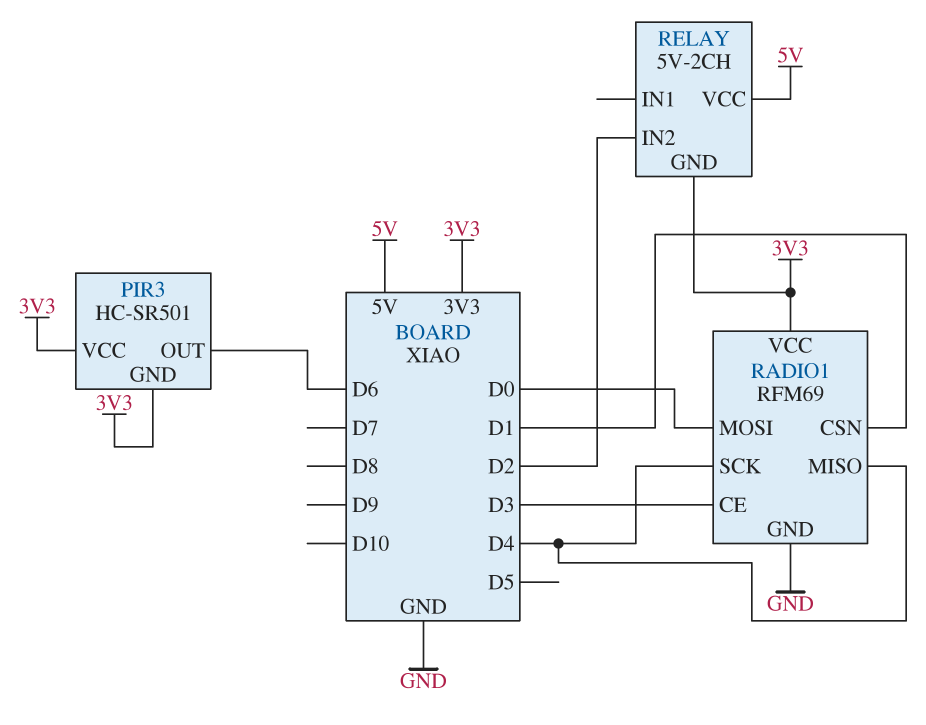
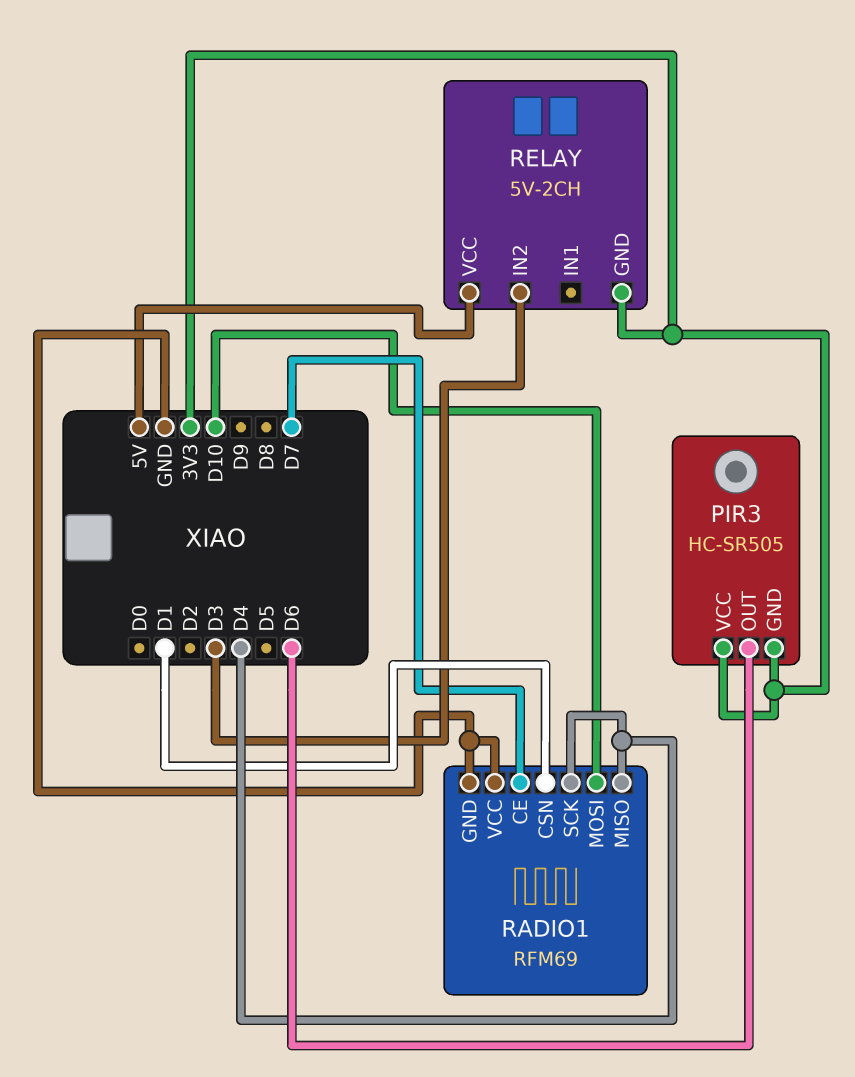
PIR3: HC-SR501 -> HC-SR505
RADIO1 pin CE: D3 -> D7
RADIO1 pin MOSI: D0 -> D10
RADIO1 pin VCC: 3V3 -> GND
RELAY pin IN2: D2 -> D3

